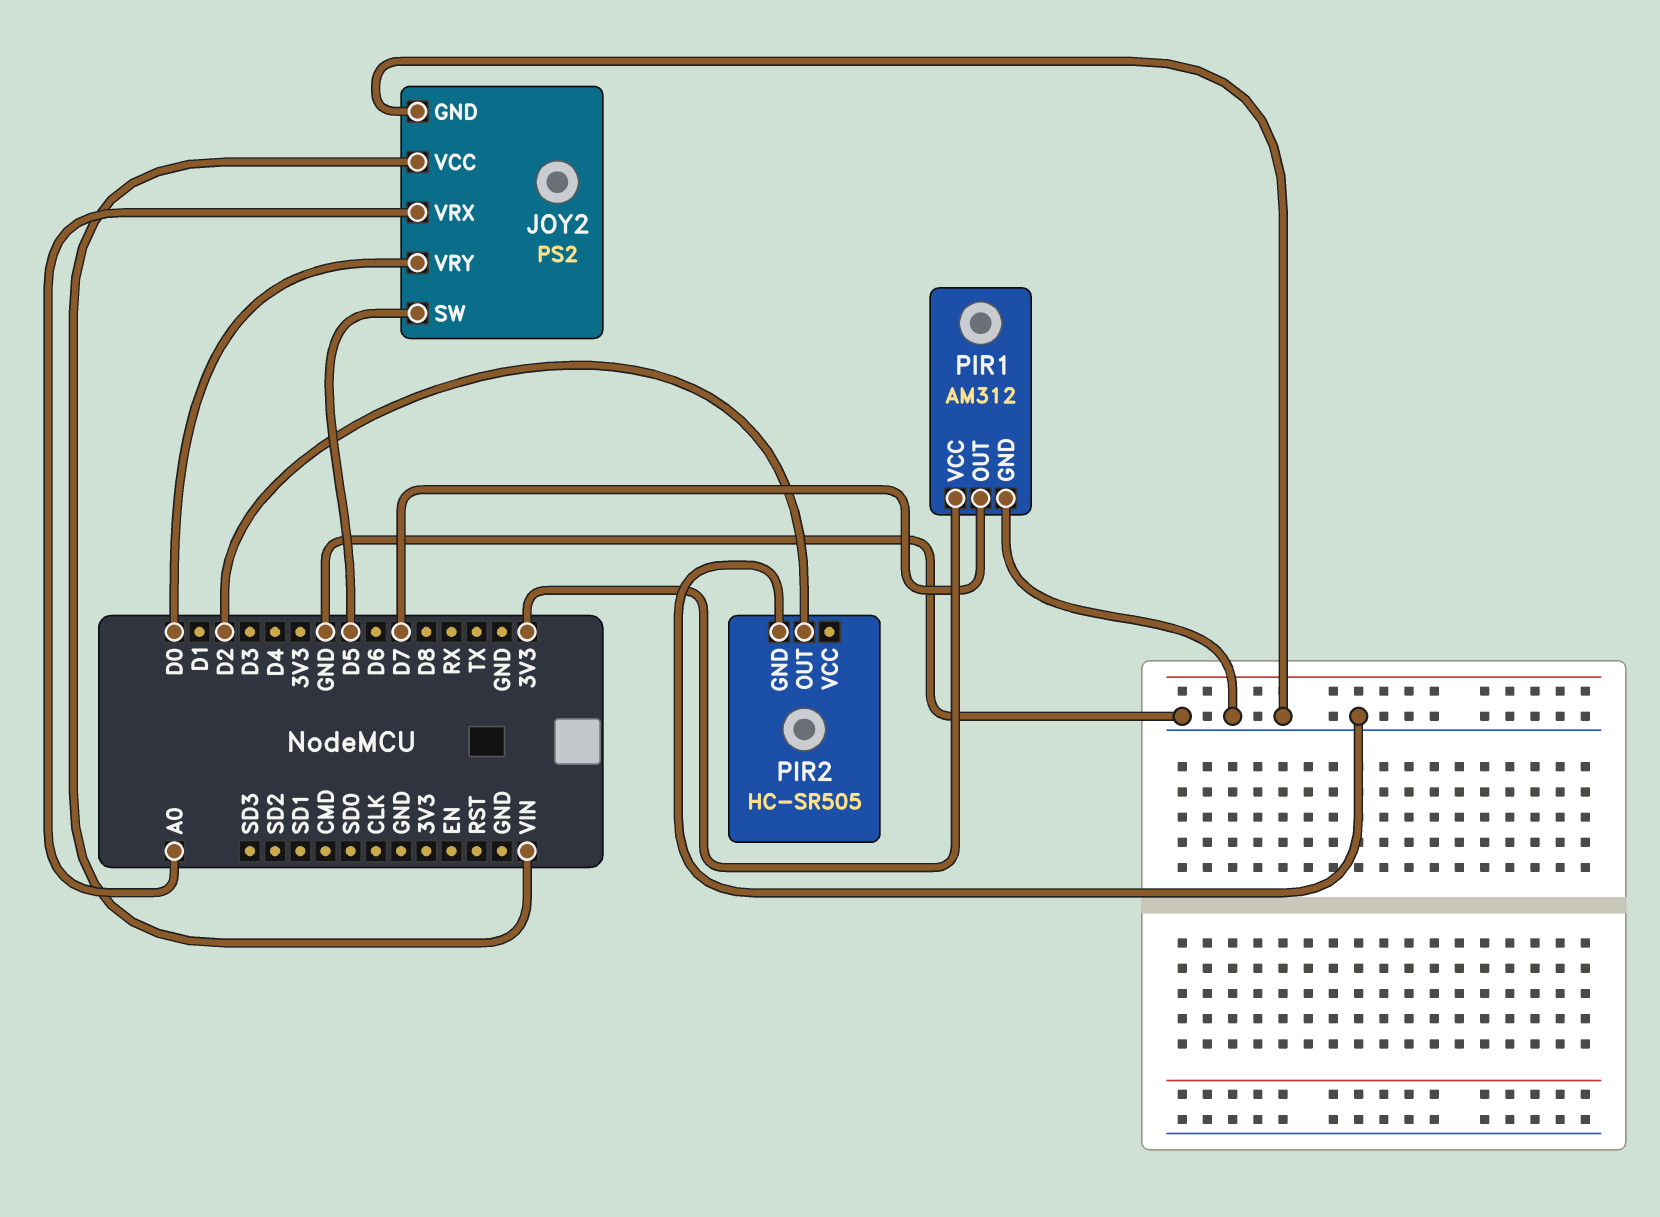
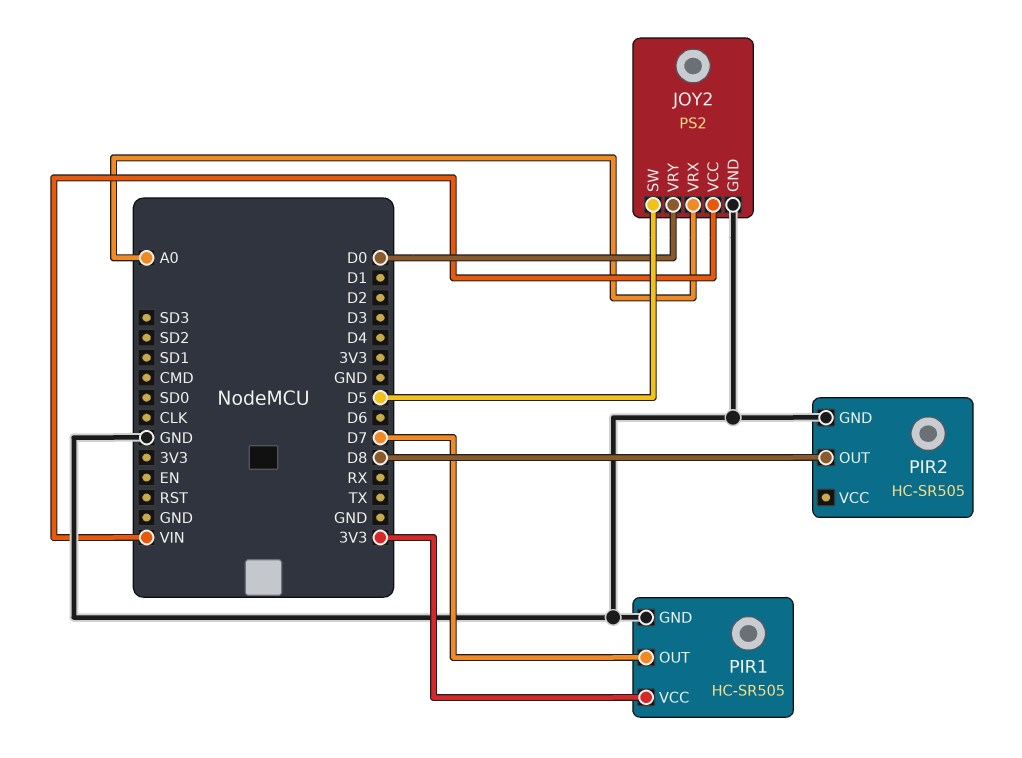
PIR1: AM312 -> HC-SR505
PIR2 pin OUT: D2 -> D8

